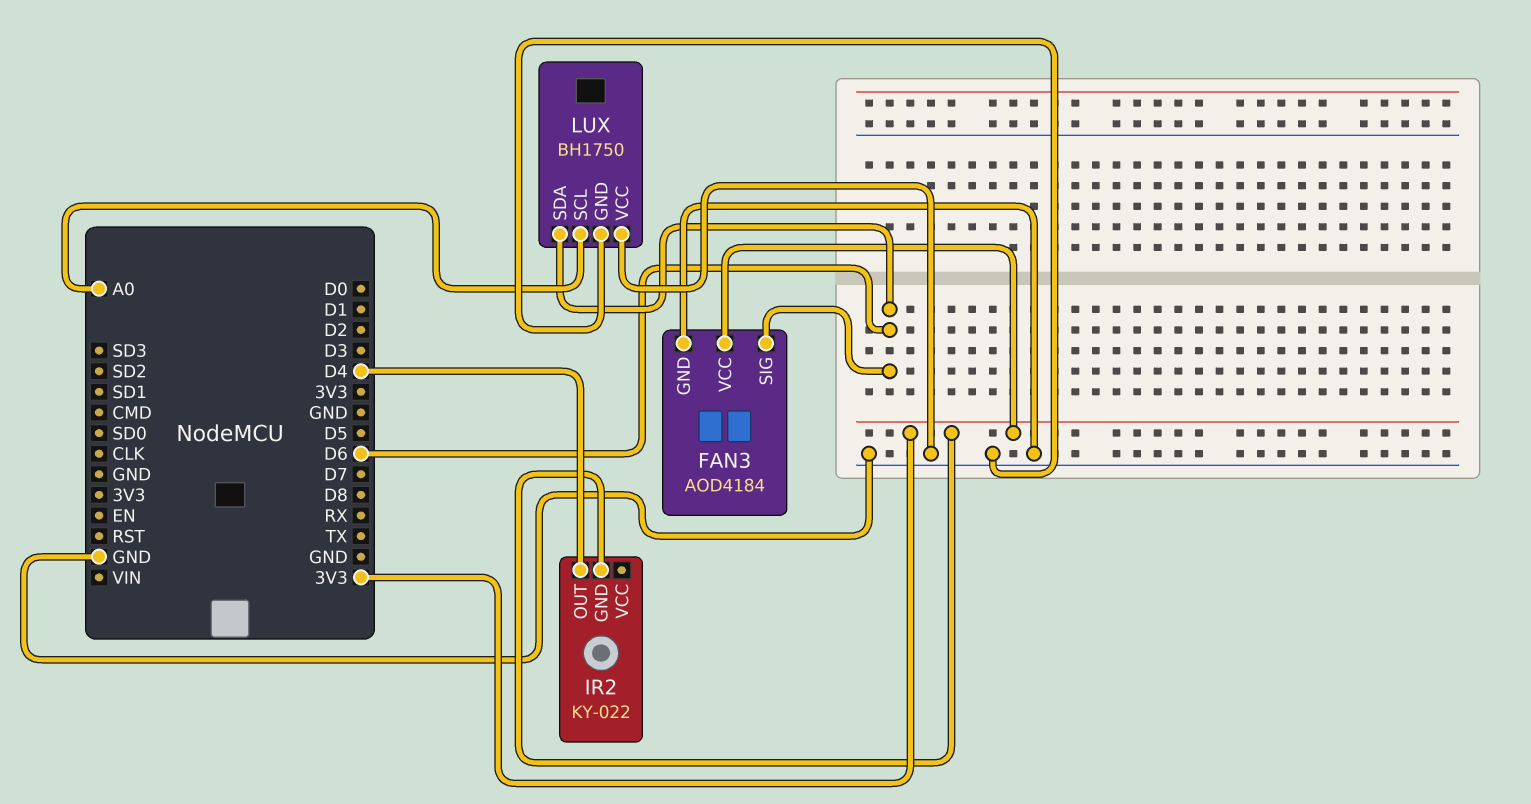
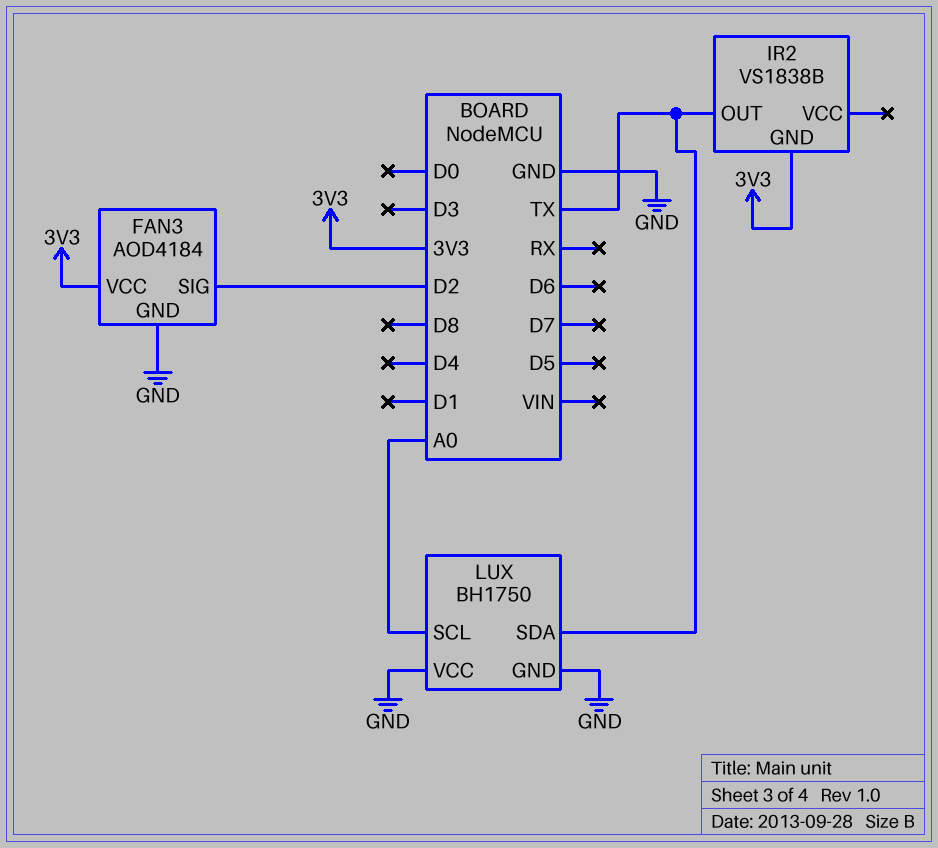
FAN3 pin SIG: D6 -> D2
IR2: KY-022 -> VS1838B
IR2 pin OUT: D4 -> TX
LUX pin SDA: D6 -> TX

